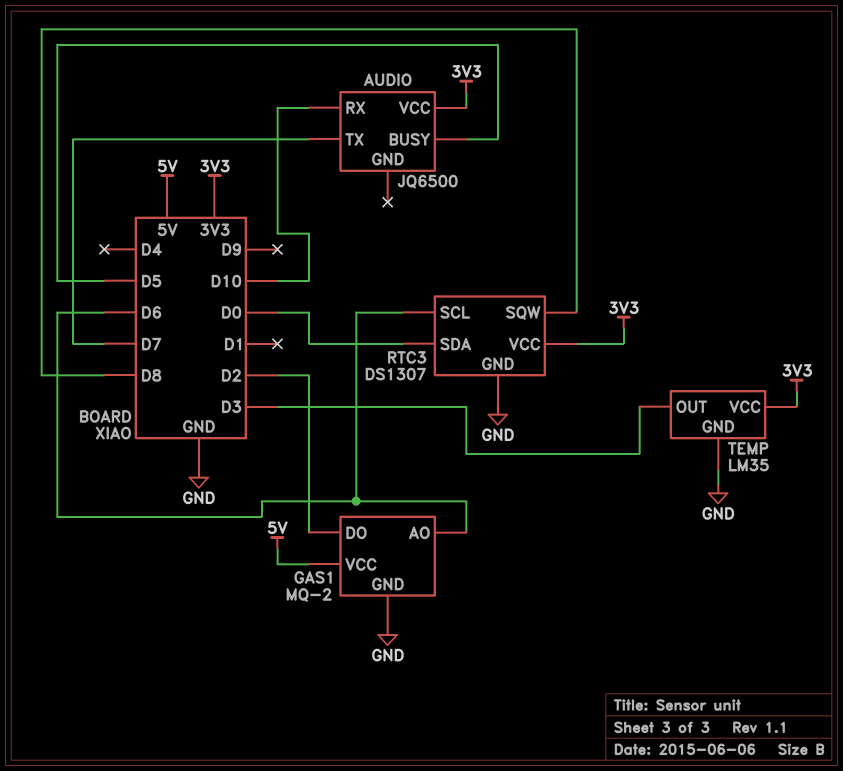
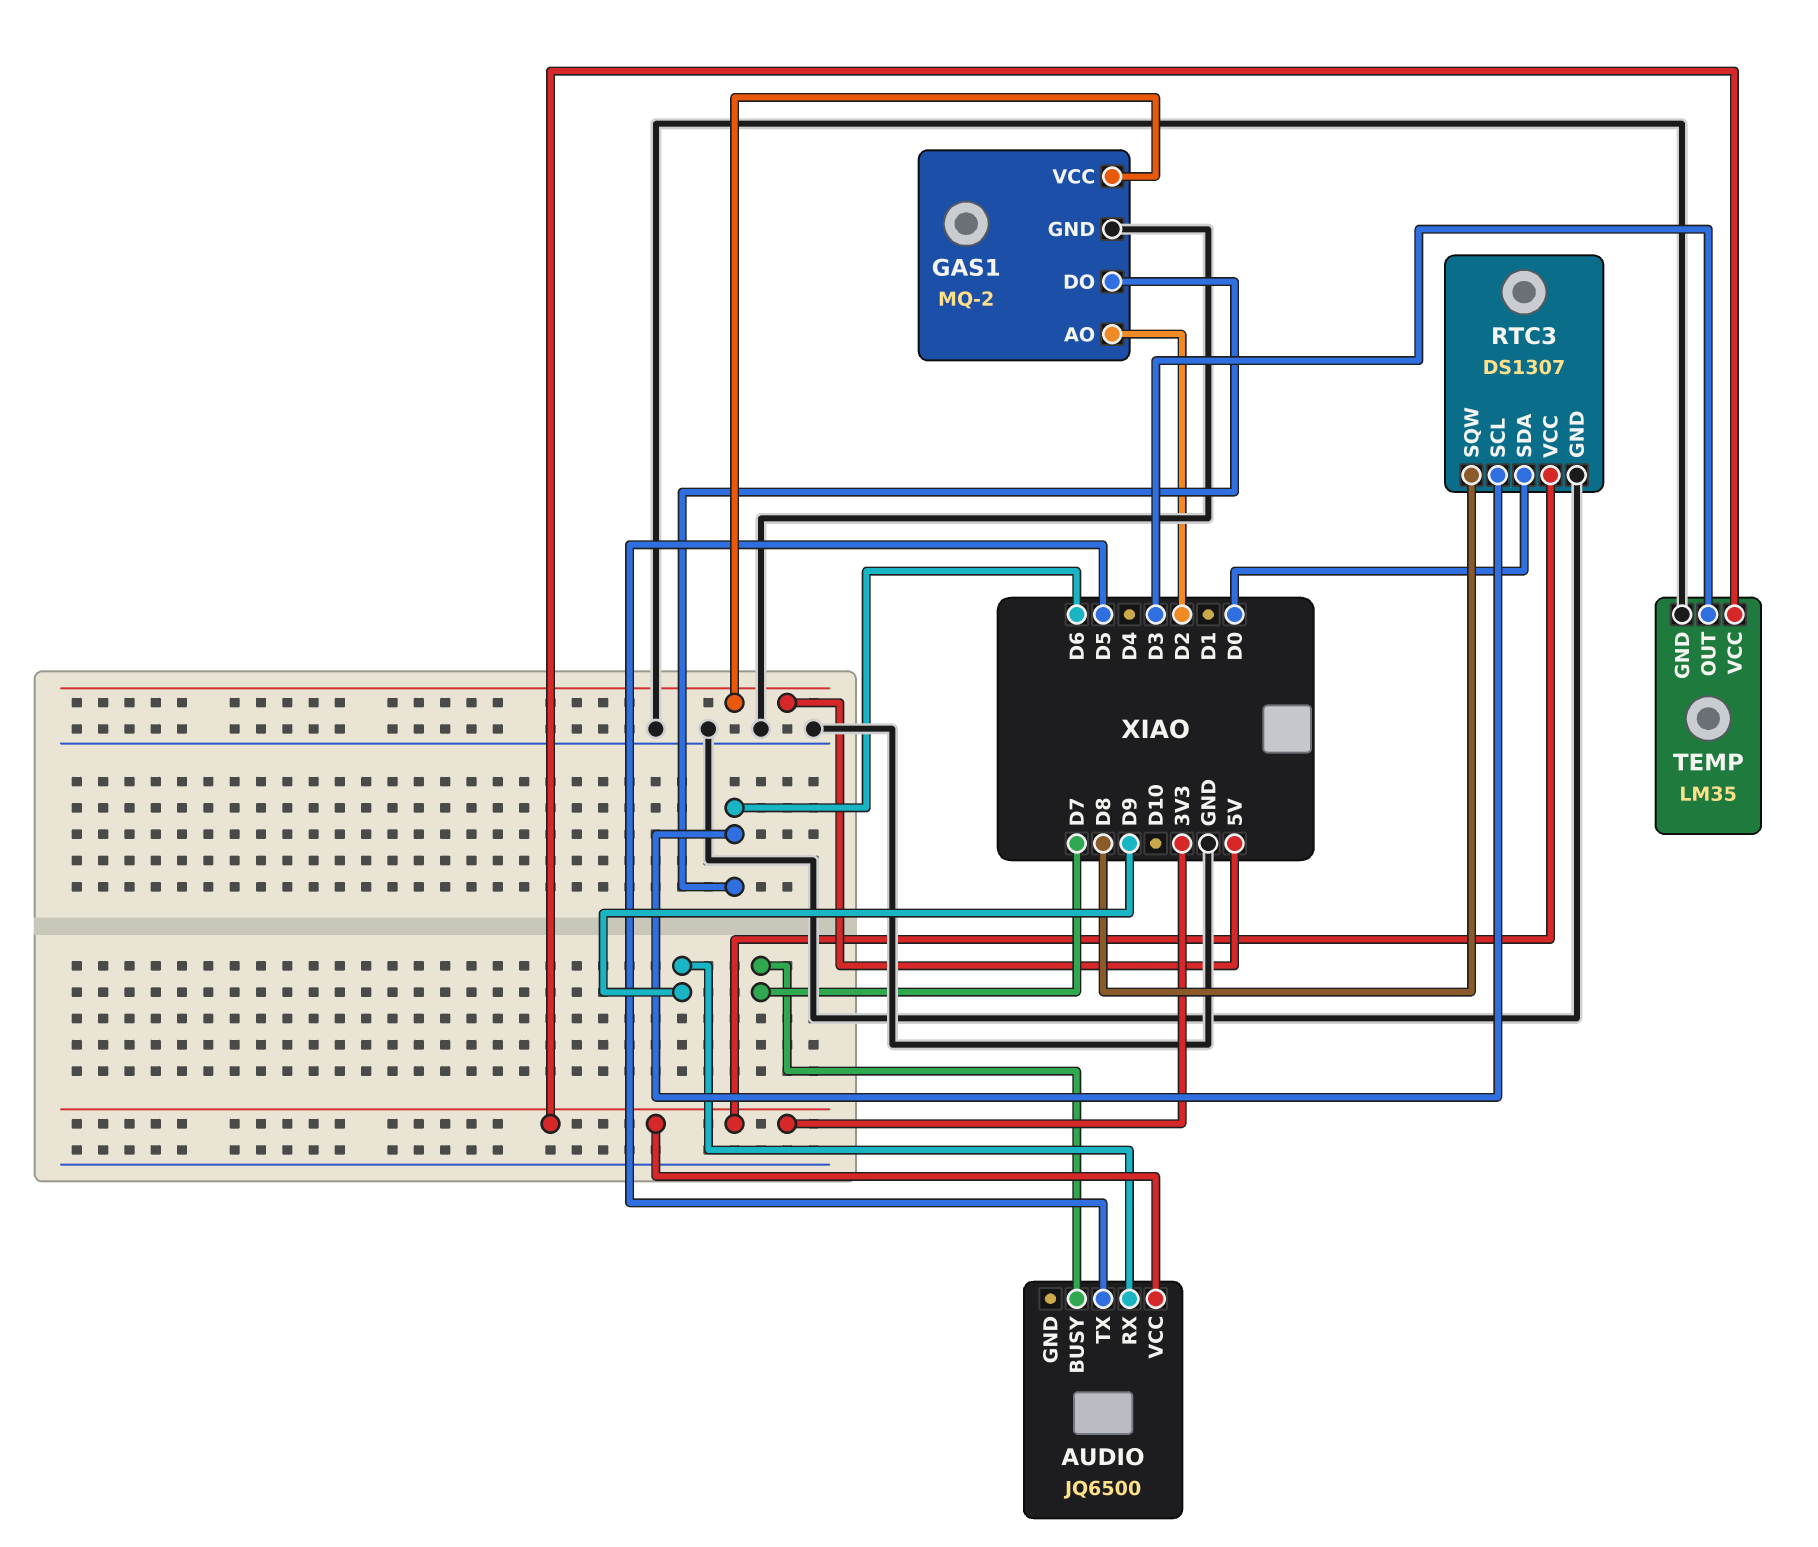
AUDIO pin BUSY: D5 -> D7
AUDIO pin RX: D10 -> D9
AUDIO pin TX: D7 -> D5
GAS1 pin AO: D6 -> D2
GAS1 pin DO: D2 -> D6

